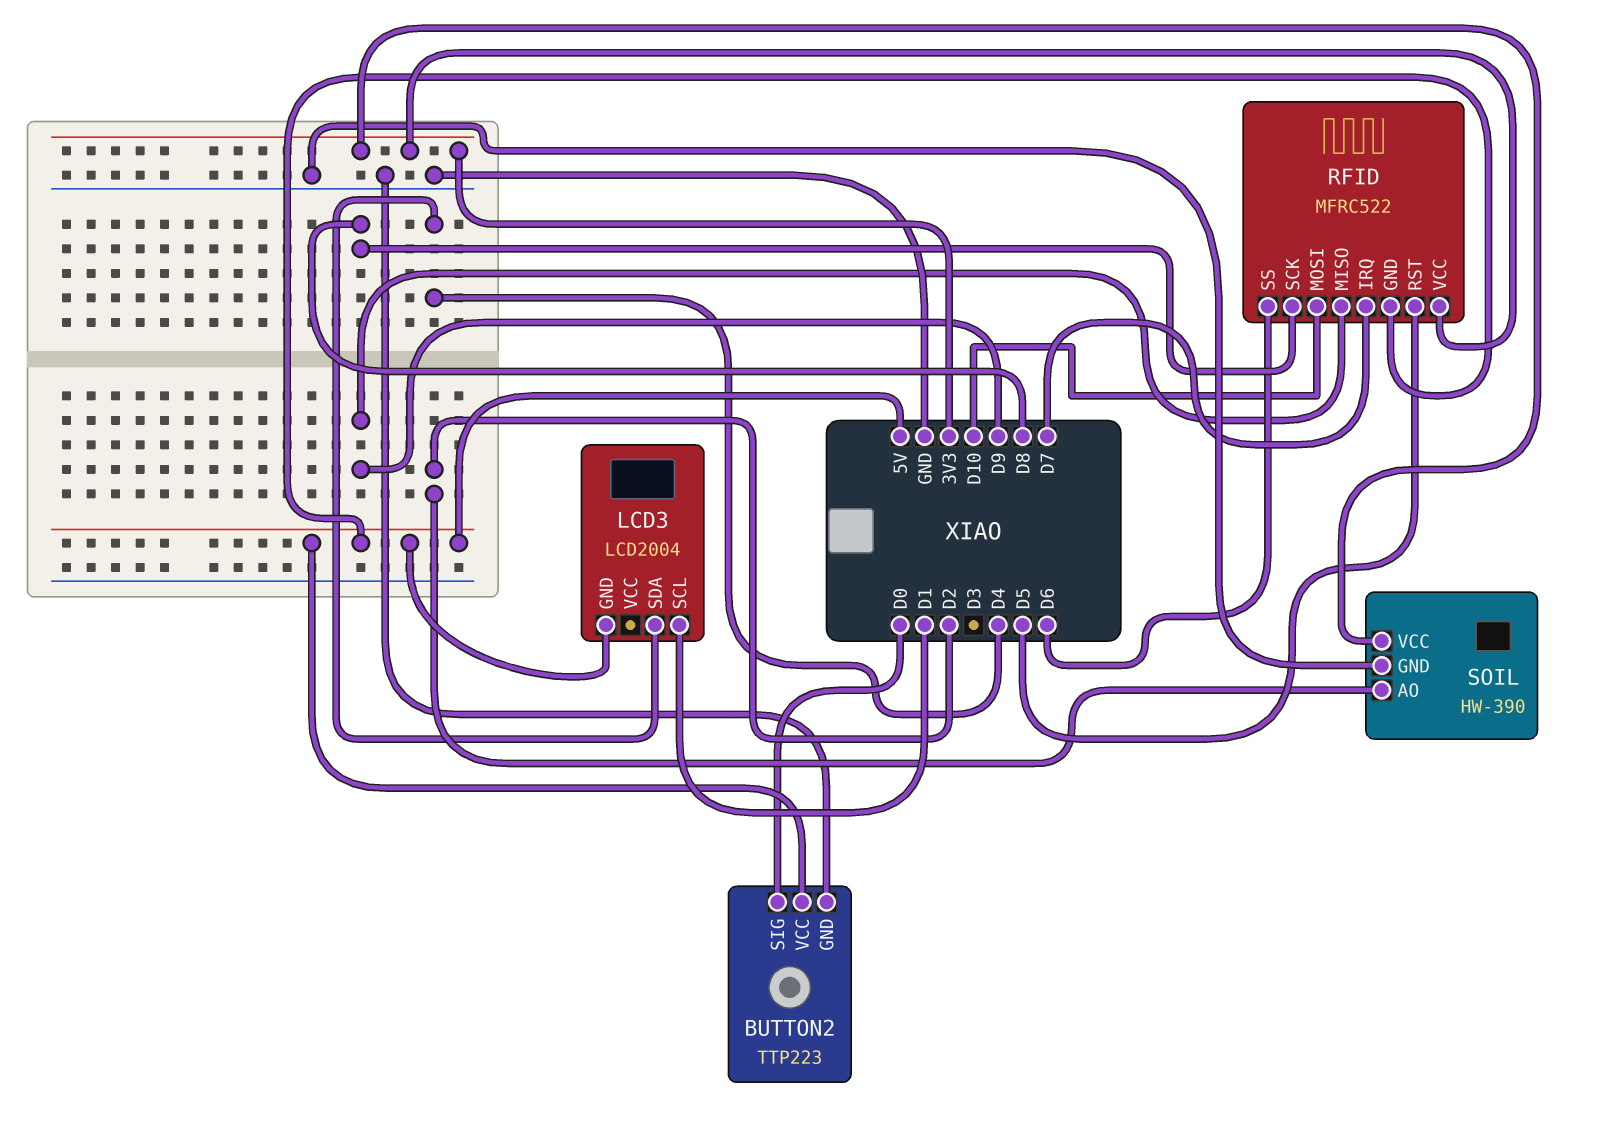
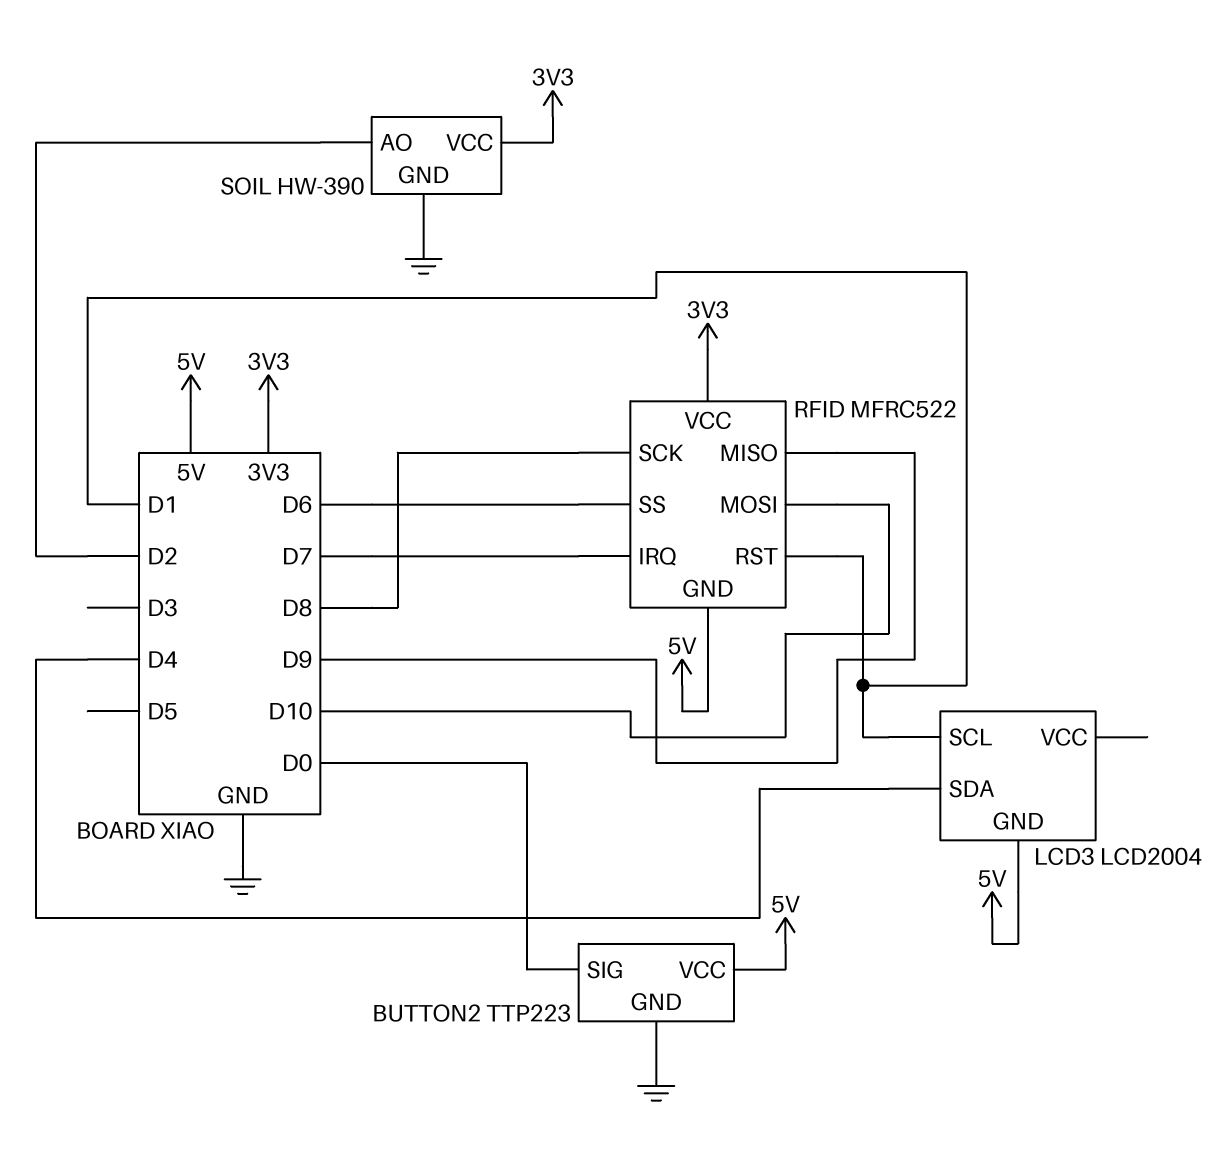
RFID pin RST: D5 -> D1

